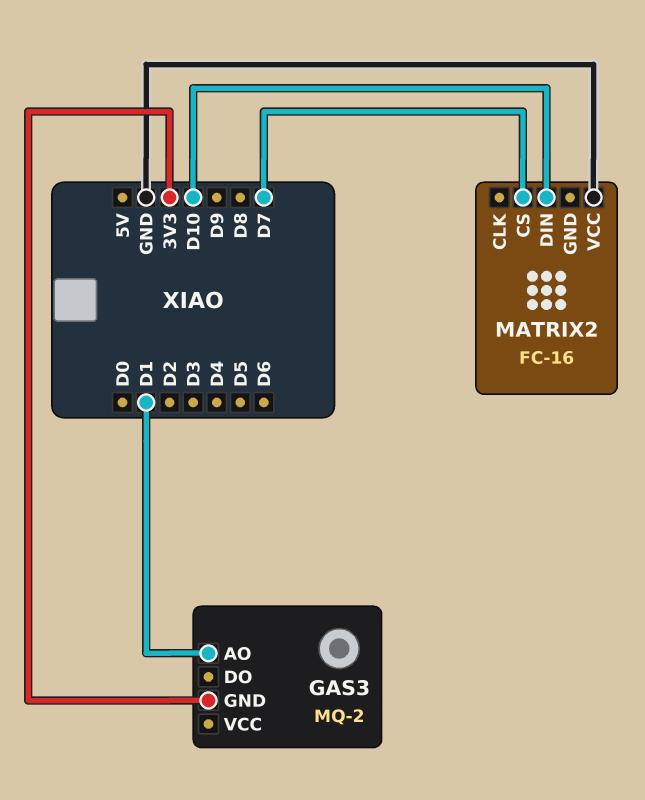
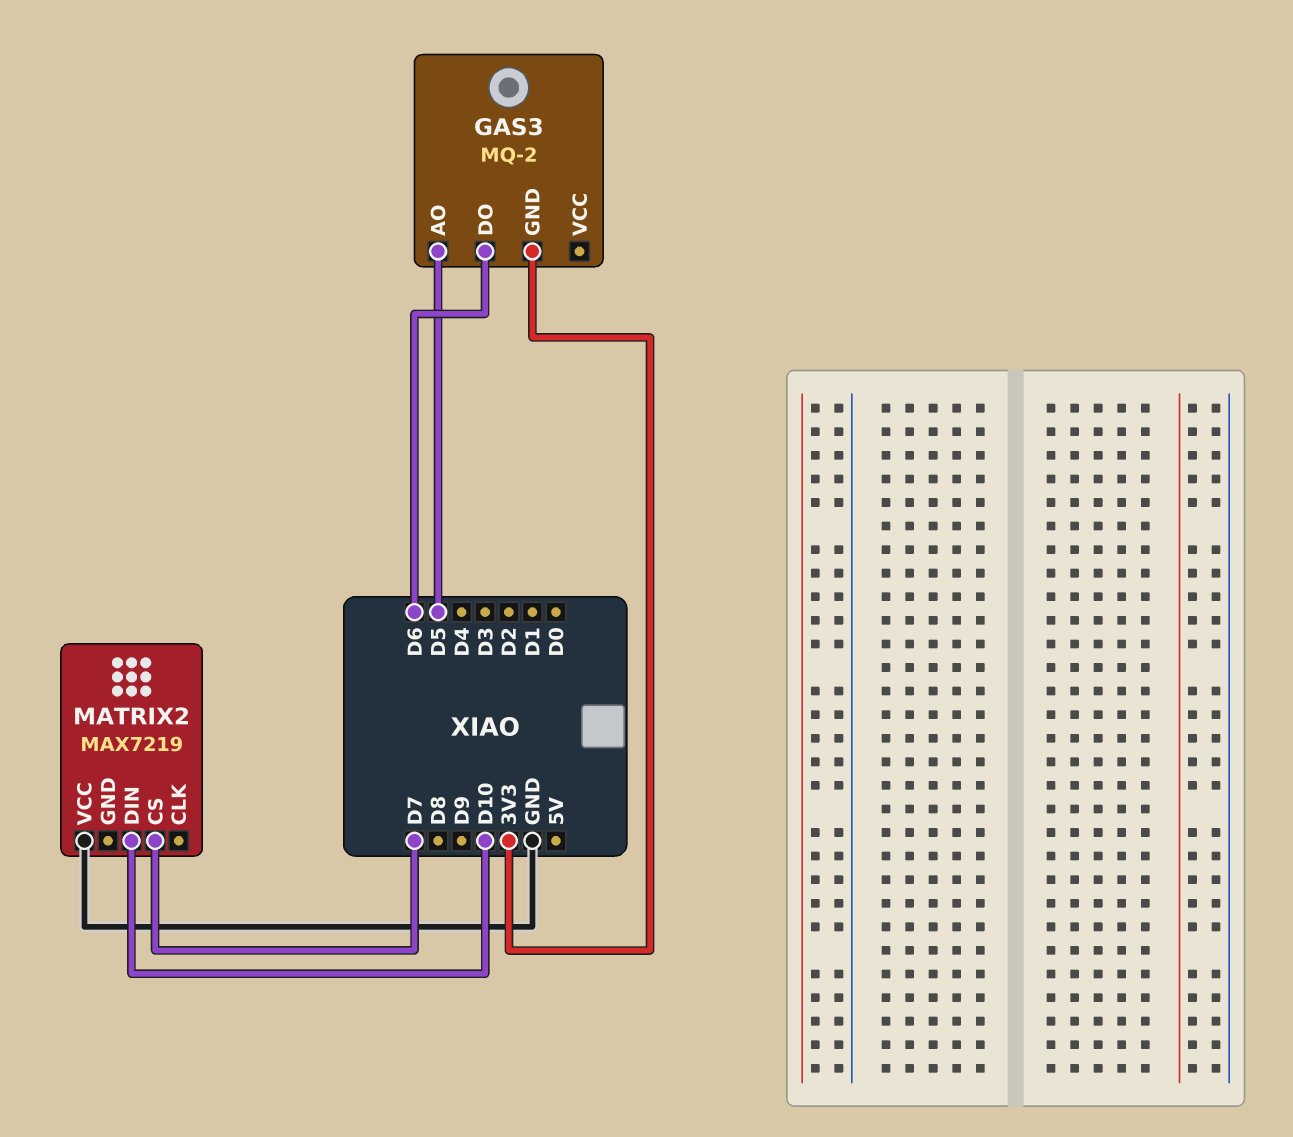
GAS3 pin AO: D1 -> D5
GAS3 pin DO: none -> D6
MATRIX2: FC-16 -> MAX7219

